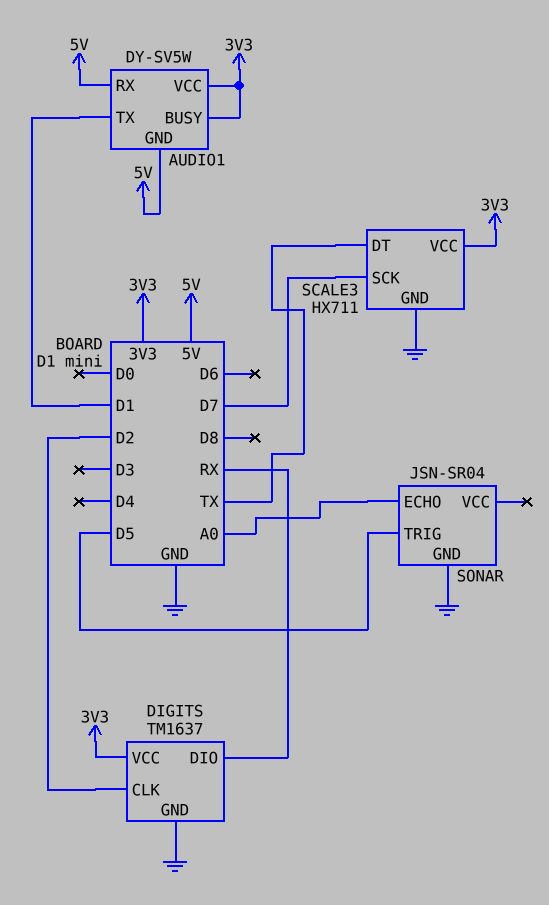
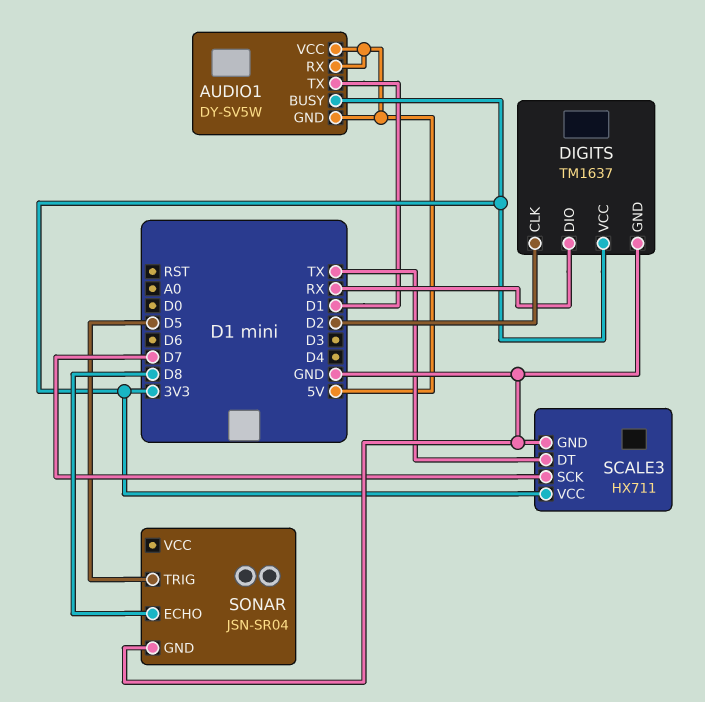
AUDIO1 pin VCC: 3V3 -> 5V
SONAR pin ECHO: A0 -> D8

